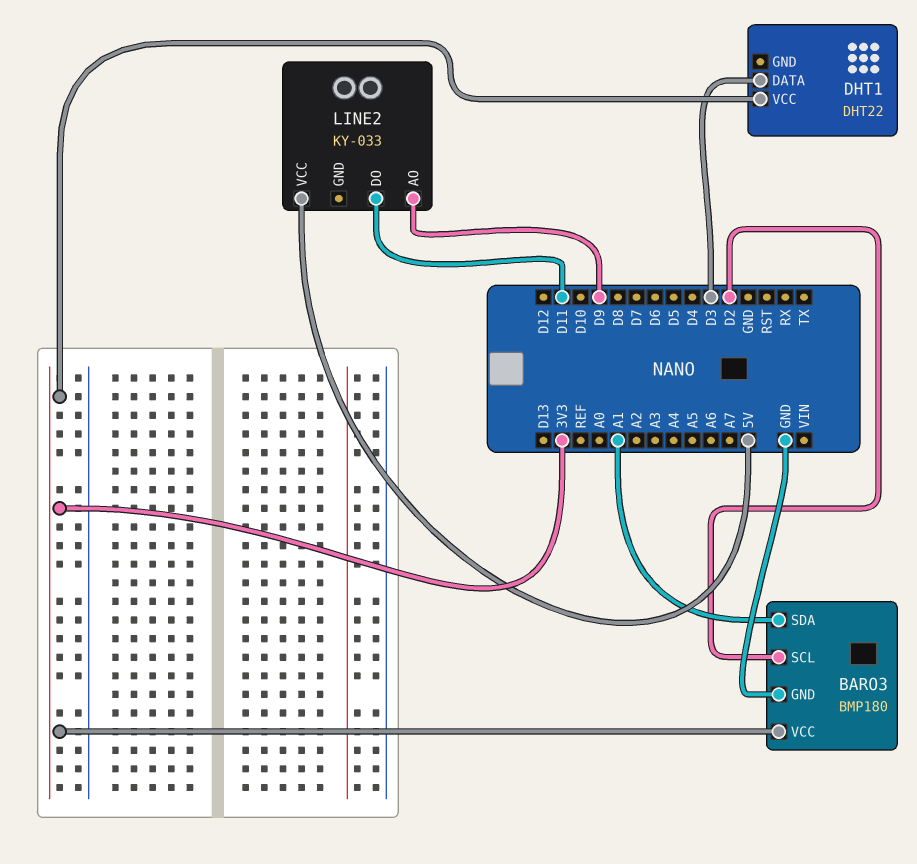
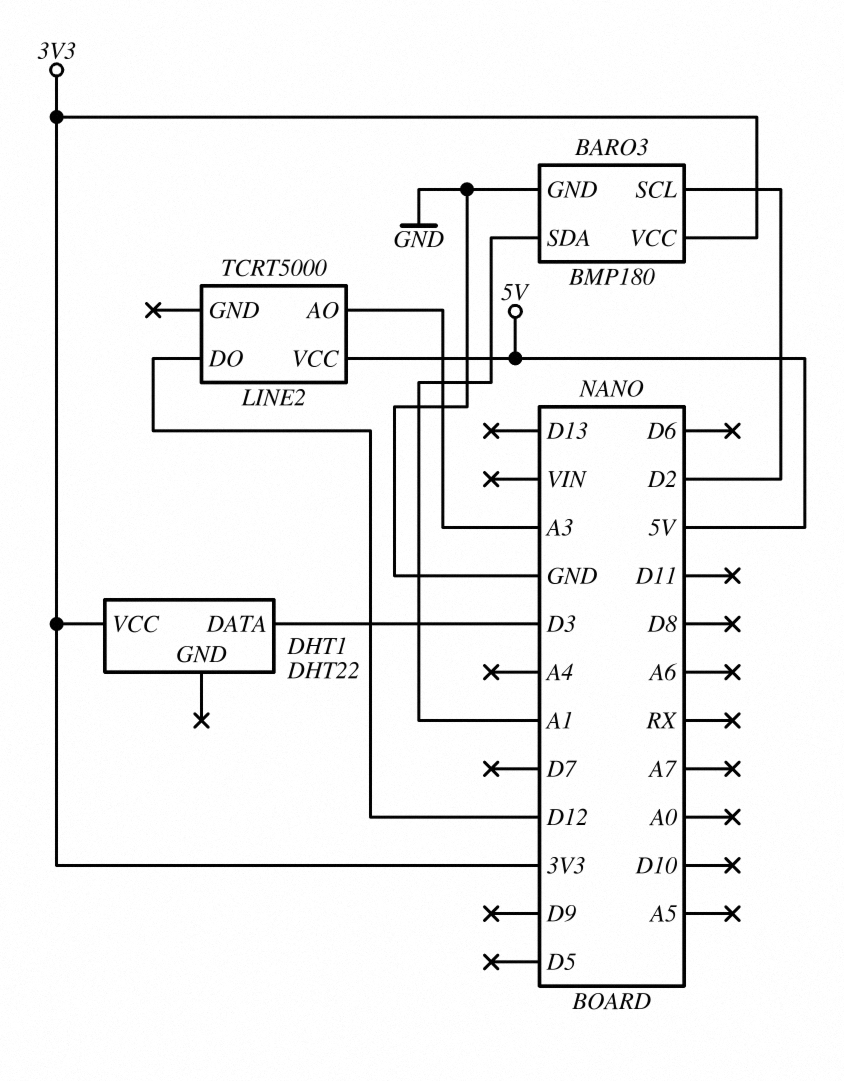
LINE2: KY-033 -> TCRT5000
LINE2 pin AO: D9 -> A3
LINE2 pin DO: D11 -> D12

